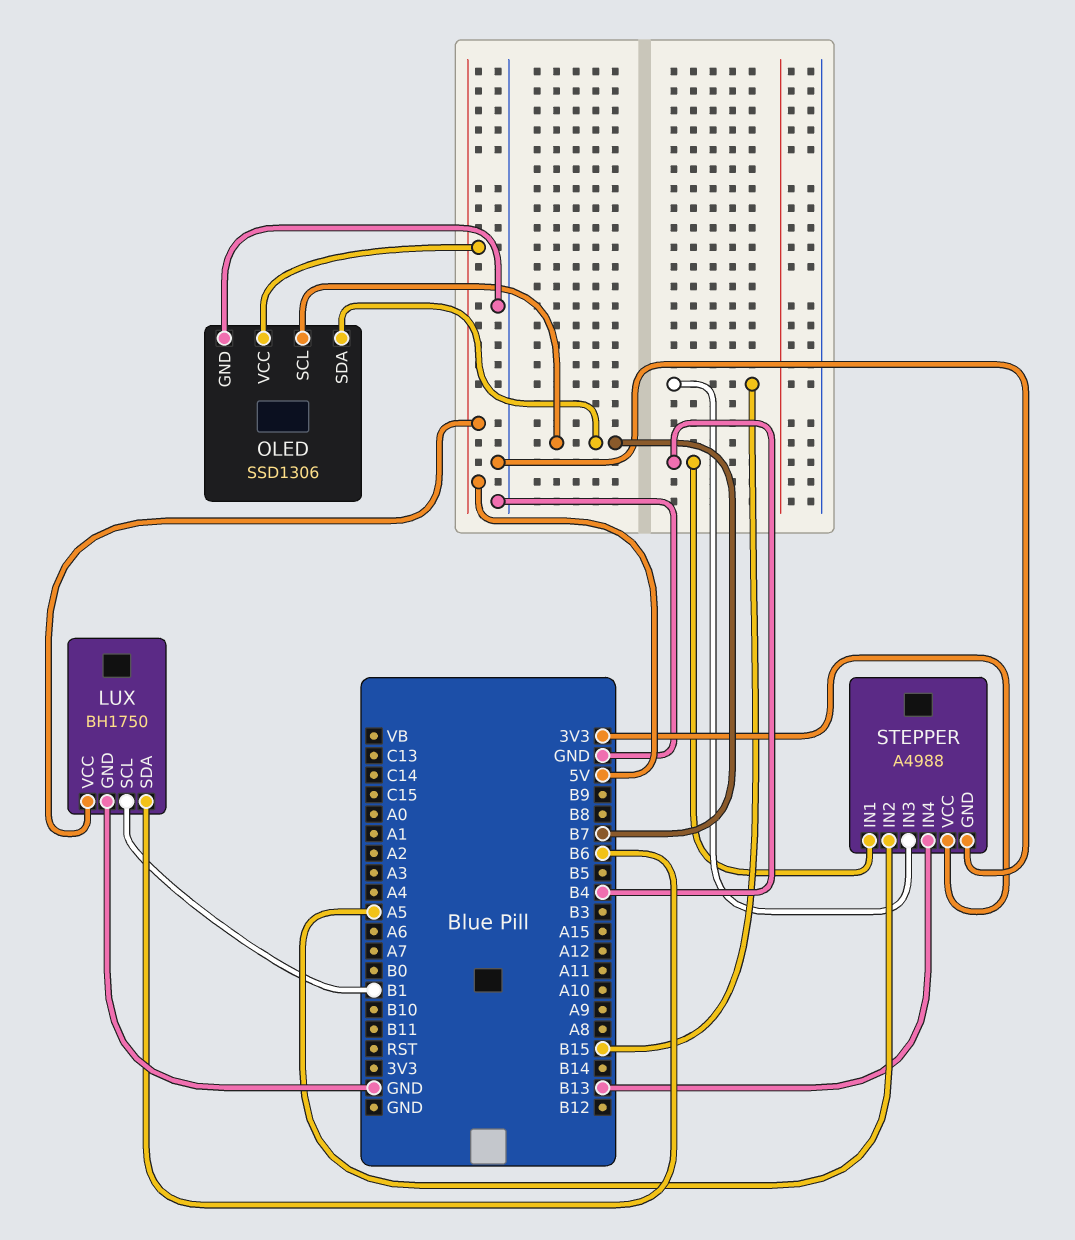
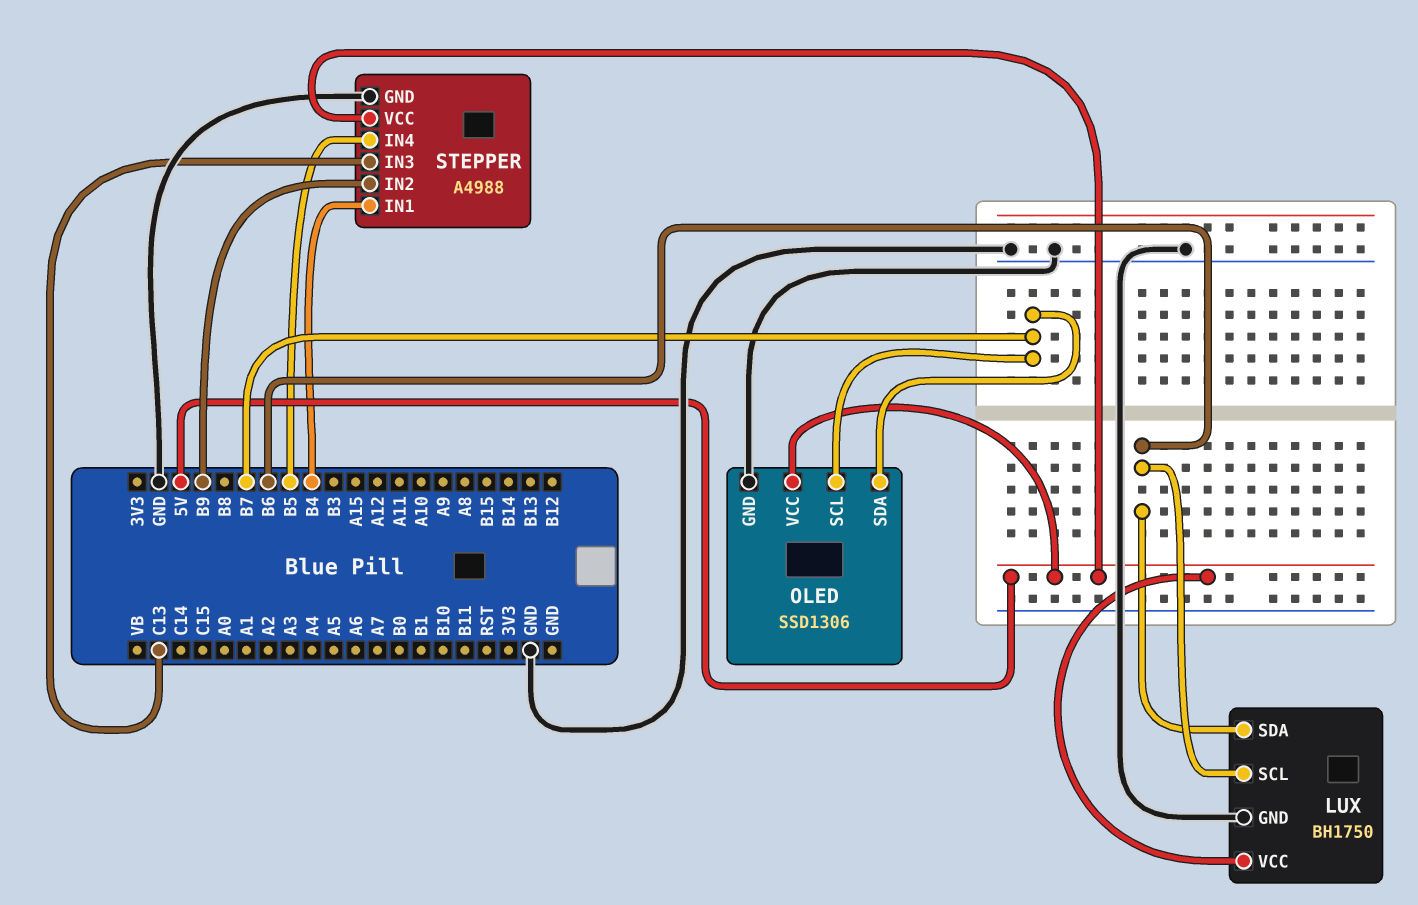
LUX pin SCL: B1 -> B6
STEPPER pin IN2: A5 -> B9
STEPPER pin IN3: B15 -> C13
STEPPER pin IN4: B13 -> B5
STEPPER pin VCC: 3V3 -> 5V

